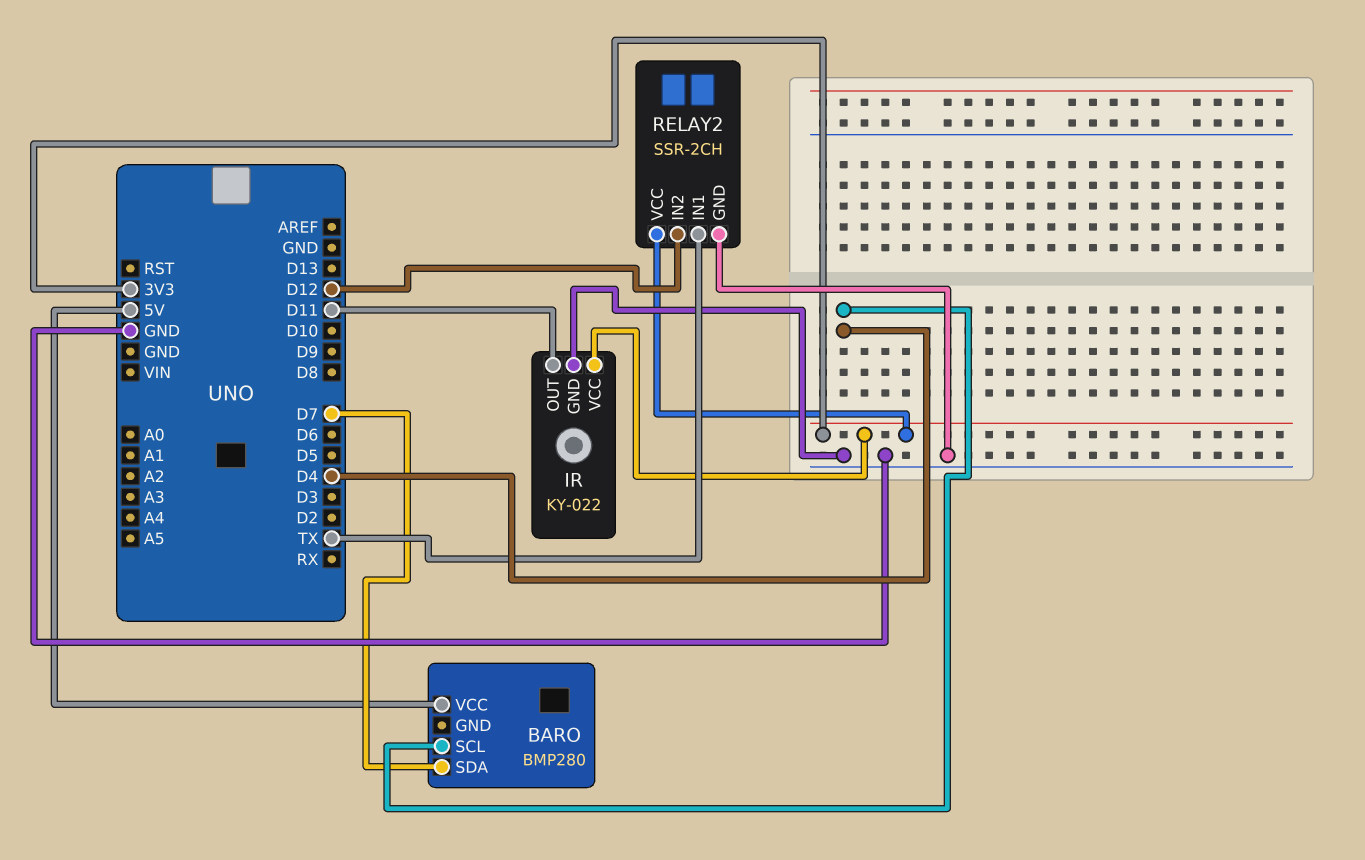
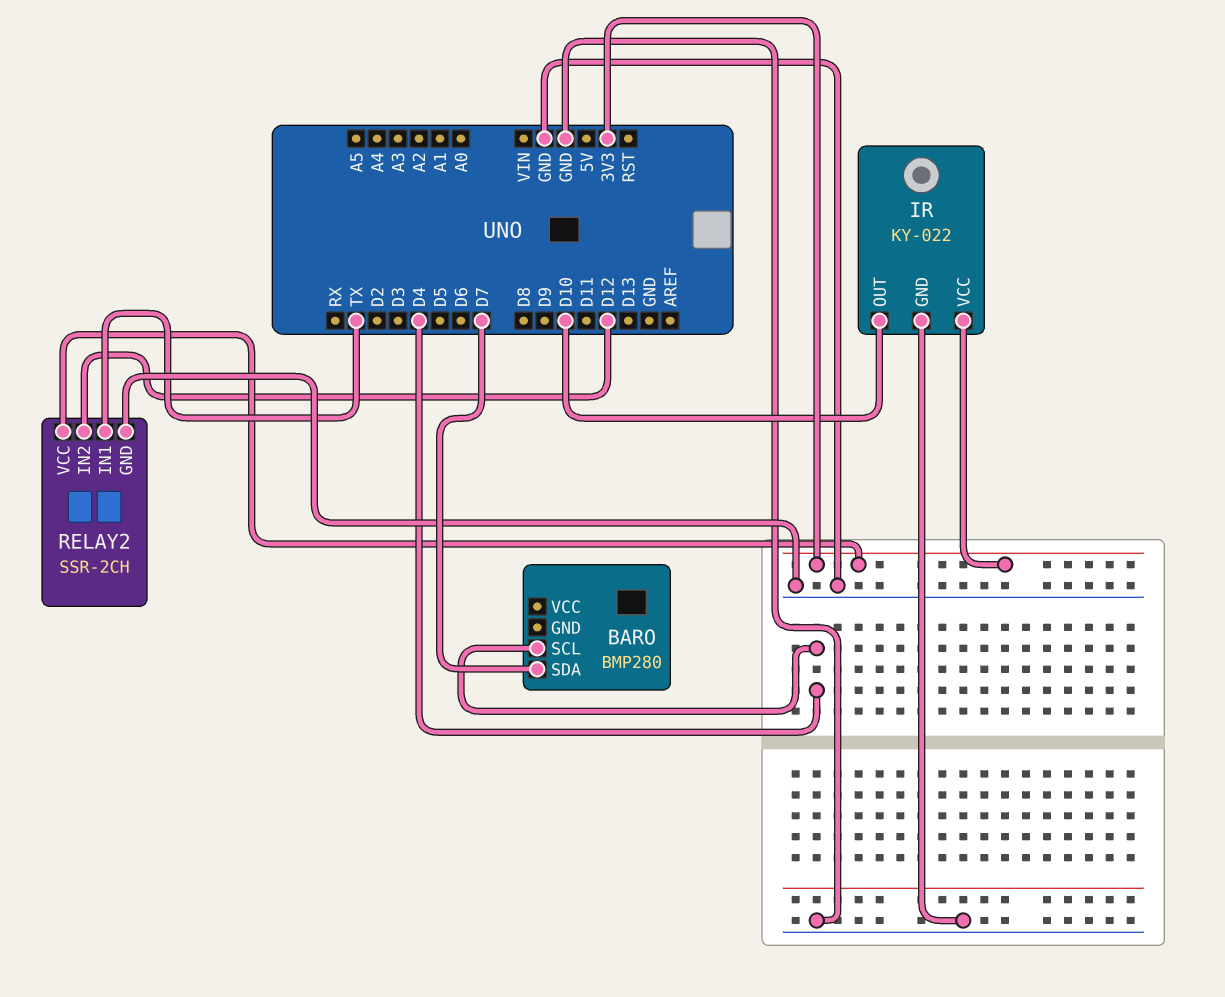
BARO pin VCC: 5V -> none
IR pin OUT: D11 -> D10

